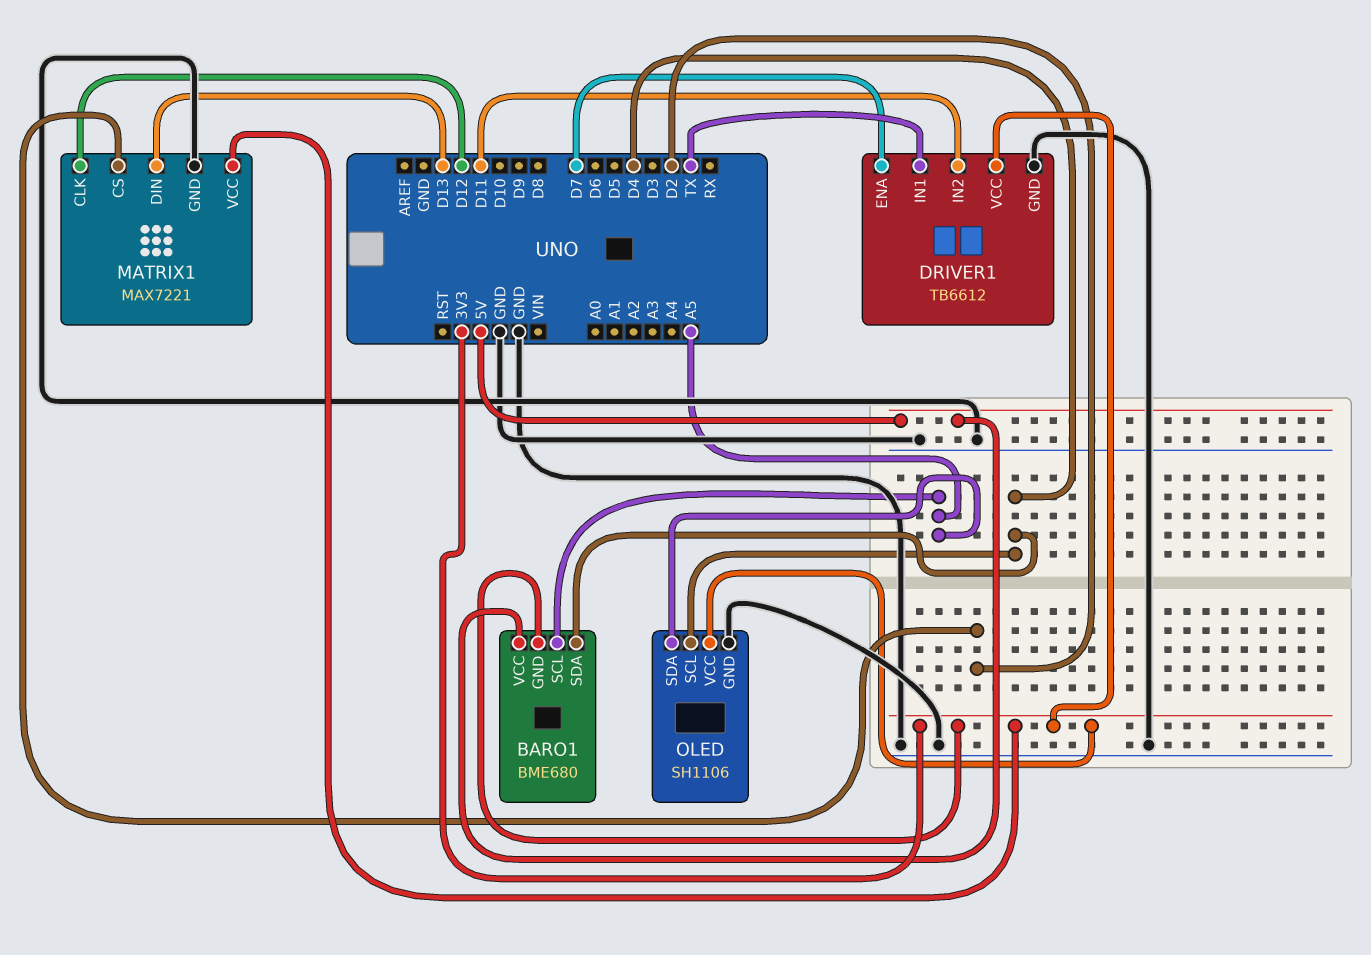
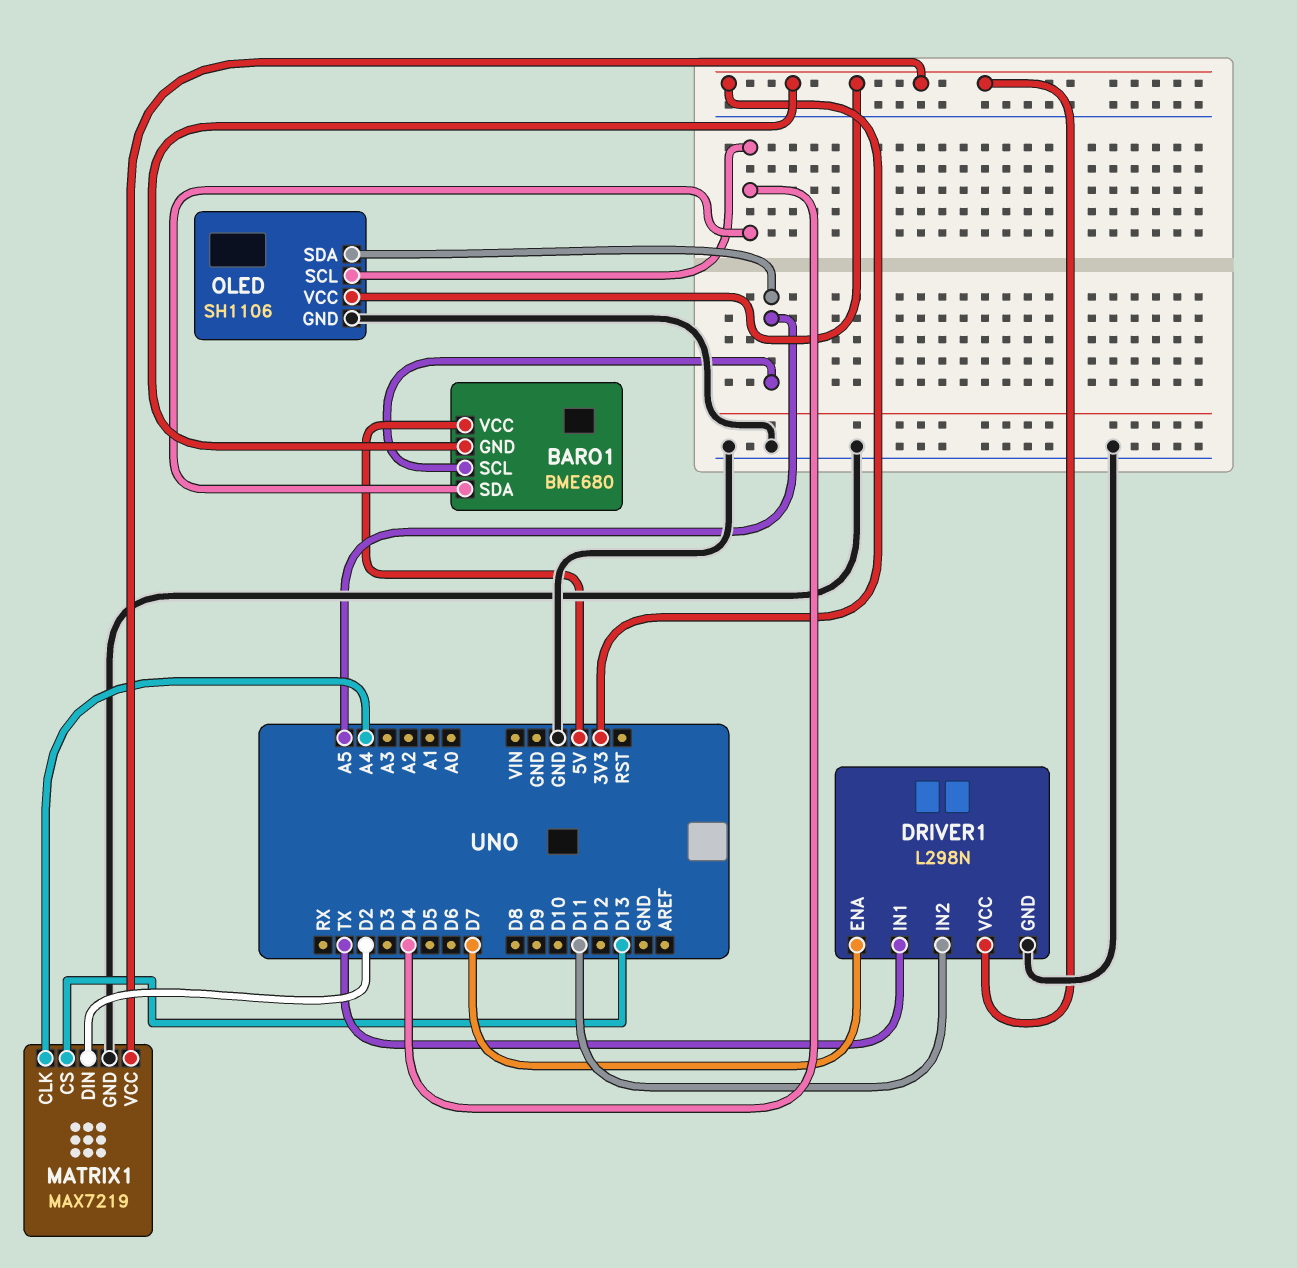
DRIVER1: TB6612 -> L298N
MATRIX1: MAX7221 -> MAX7219
MATRIX1 pin CLK: D12 -> A4
MATRIX1 pin CS: D2 -> D13
MATRIX1 pin DIN: D13 -> D2

